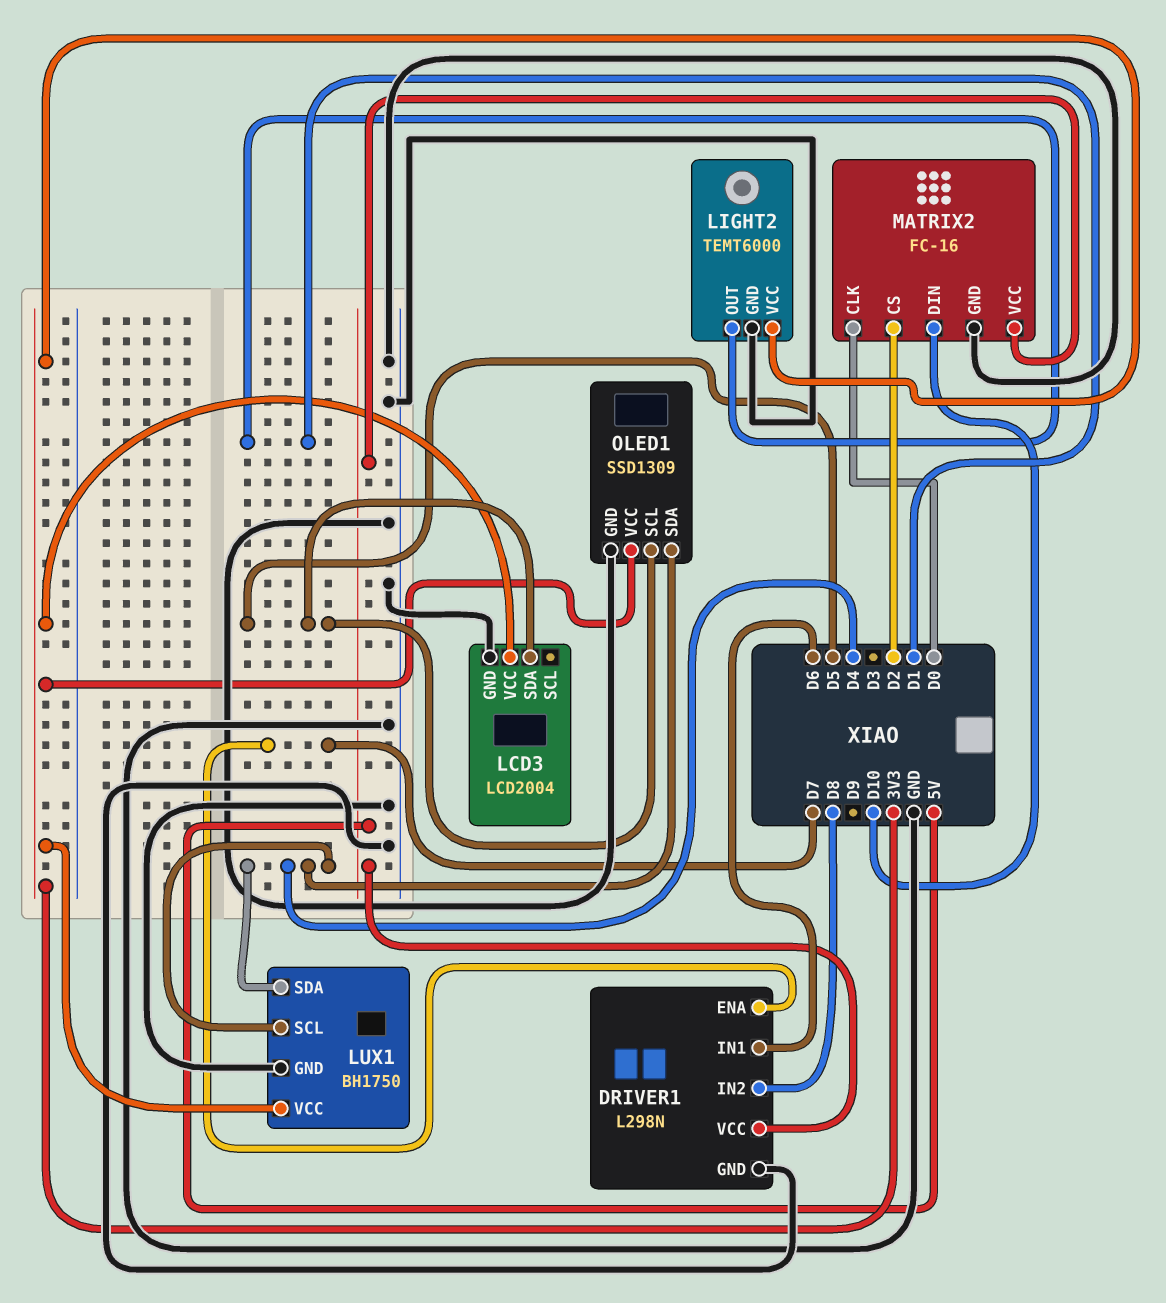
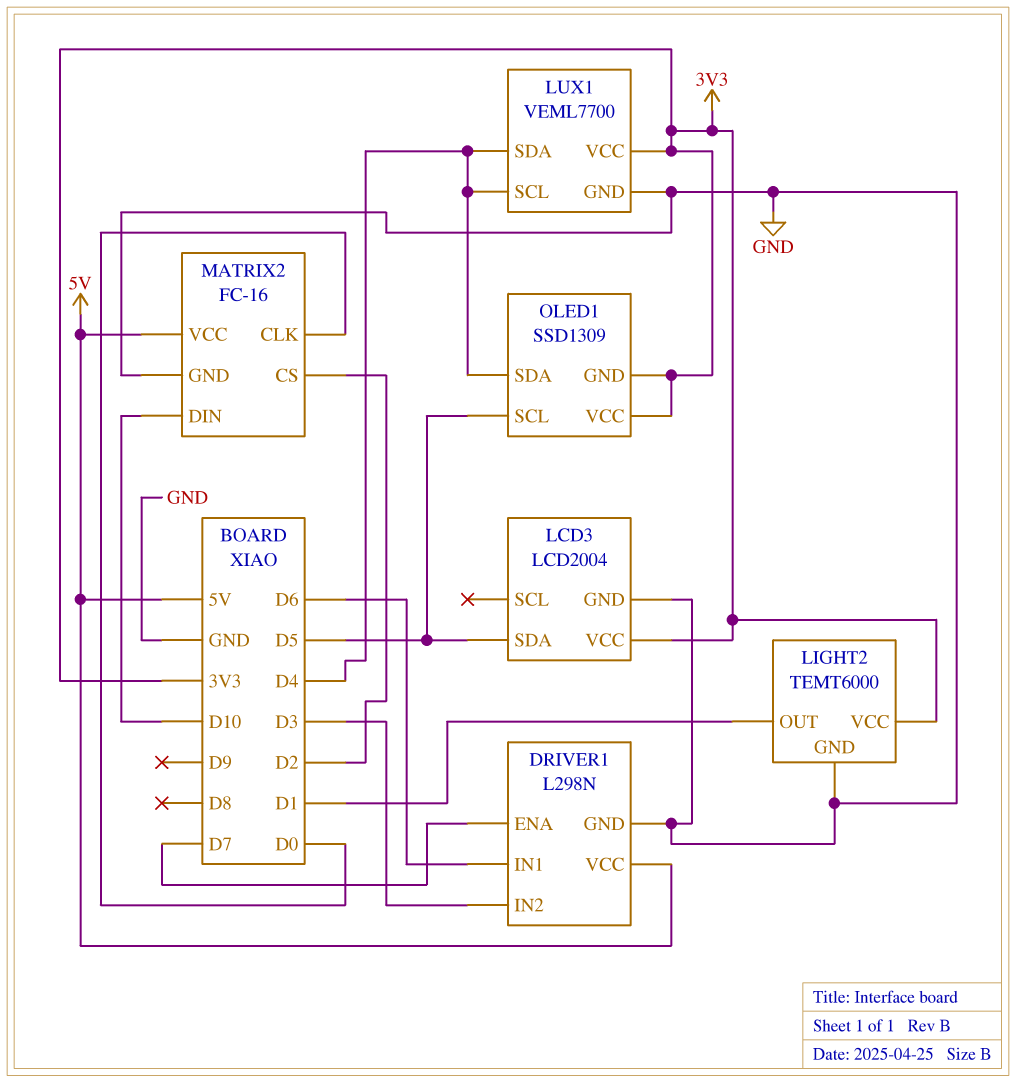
DRIVER1 pin IN2: D8 -> D3
LUX1: BH1750 -> VEML7700
OLED1 pin GND: GND -> 3V3

